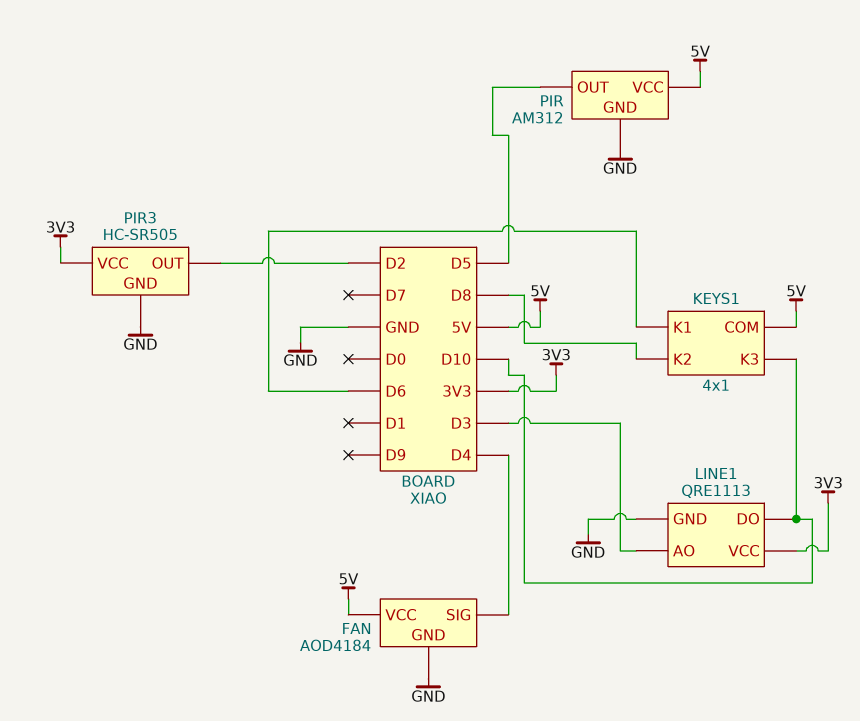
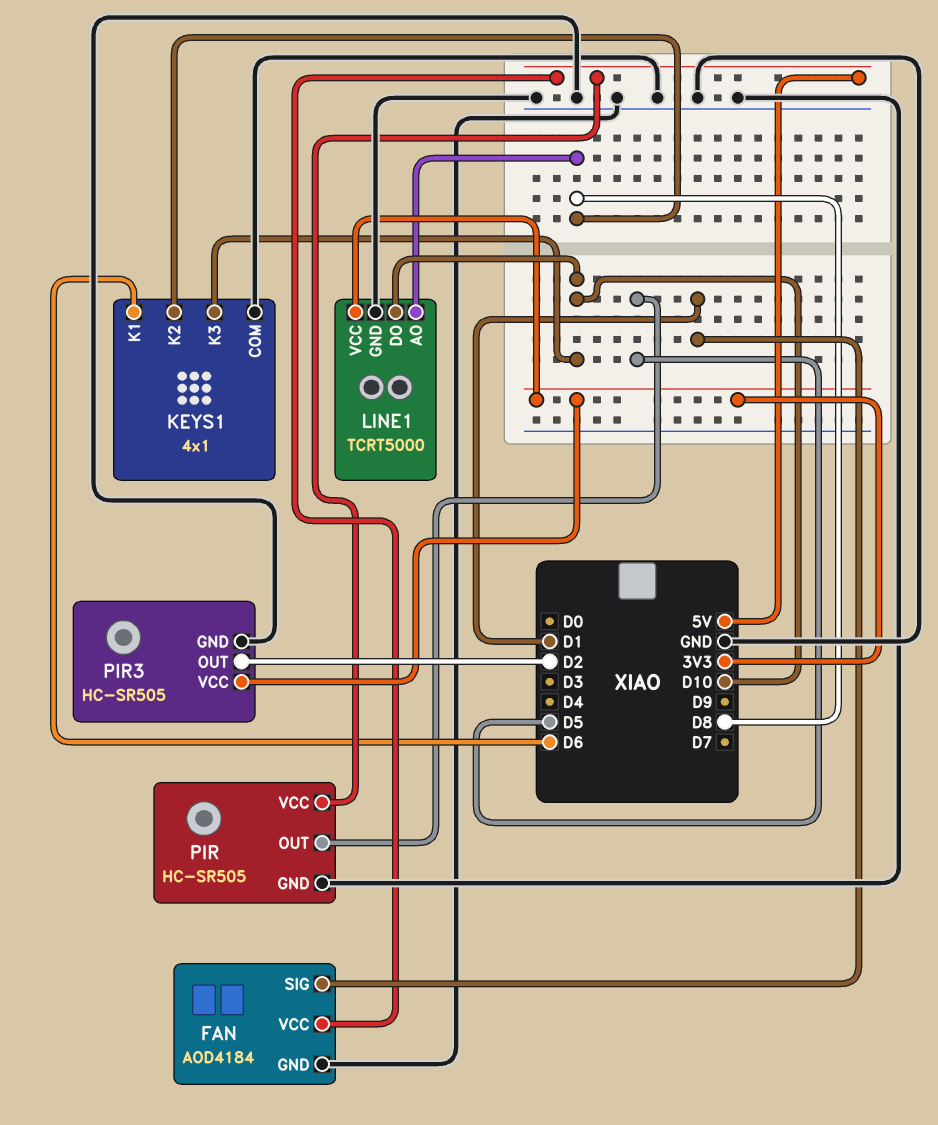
FAN pin SIG: D4 -> D1
KEYS1 pin COM: 5V -> GND
LINE1: QRE1113 -> TCRT5000
LINE1 pin AO: D3 -> D8
PIR: AM312 -> HC-SR505

